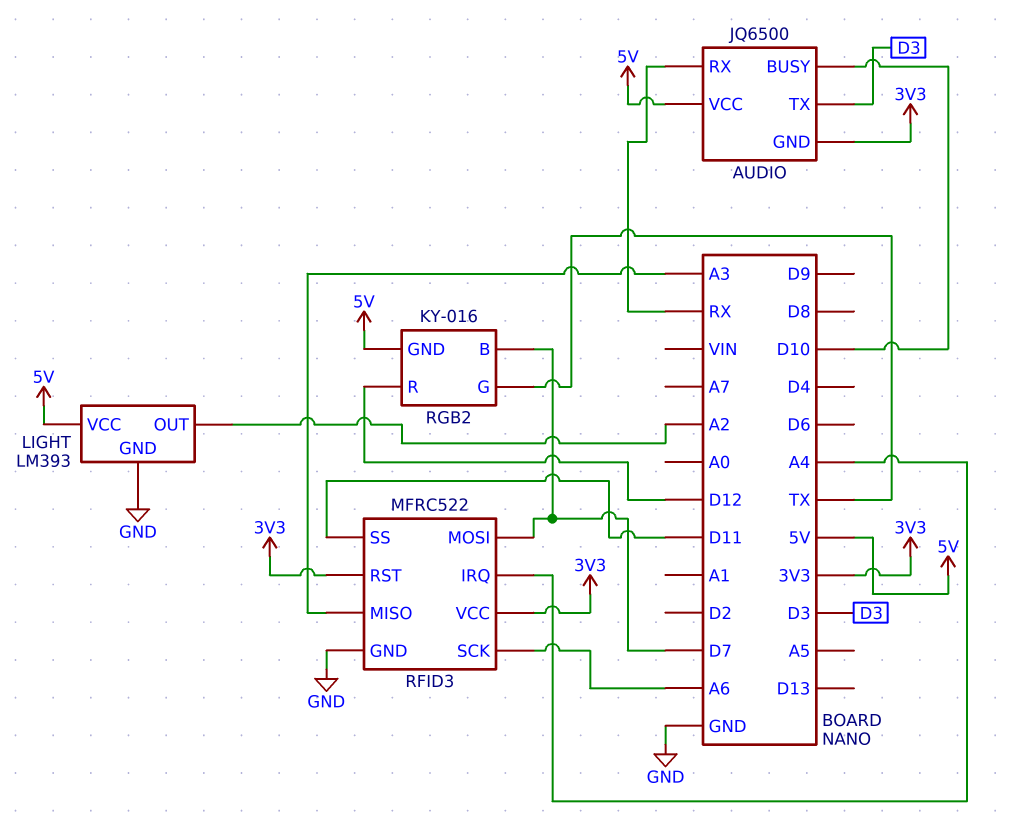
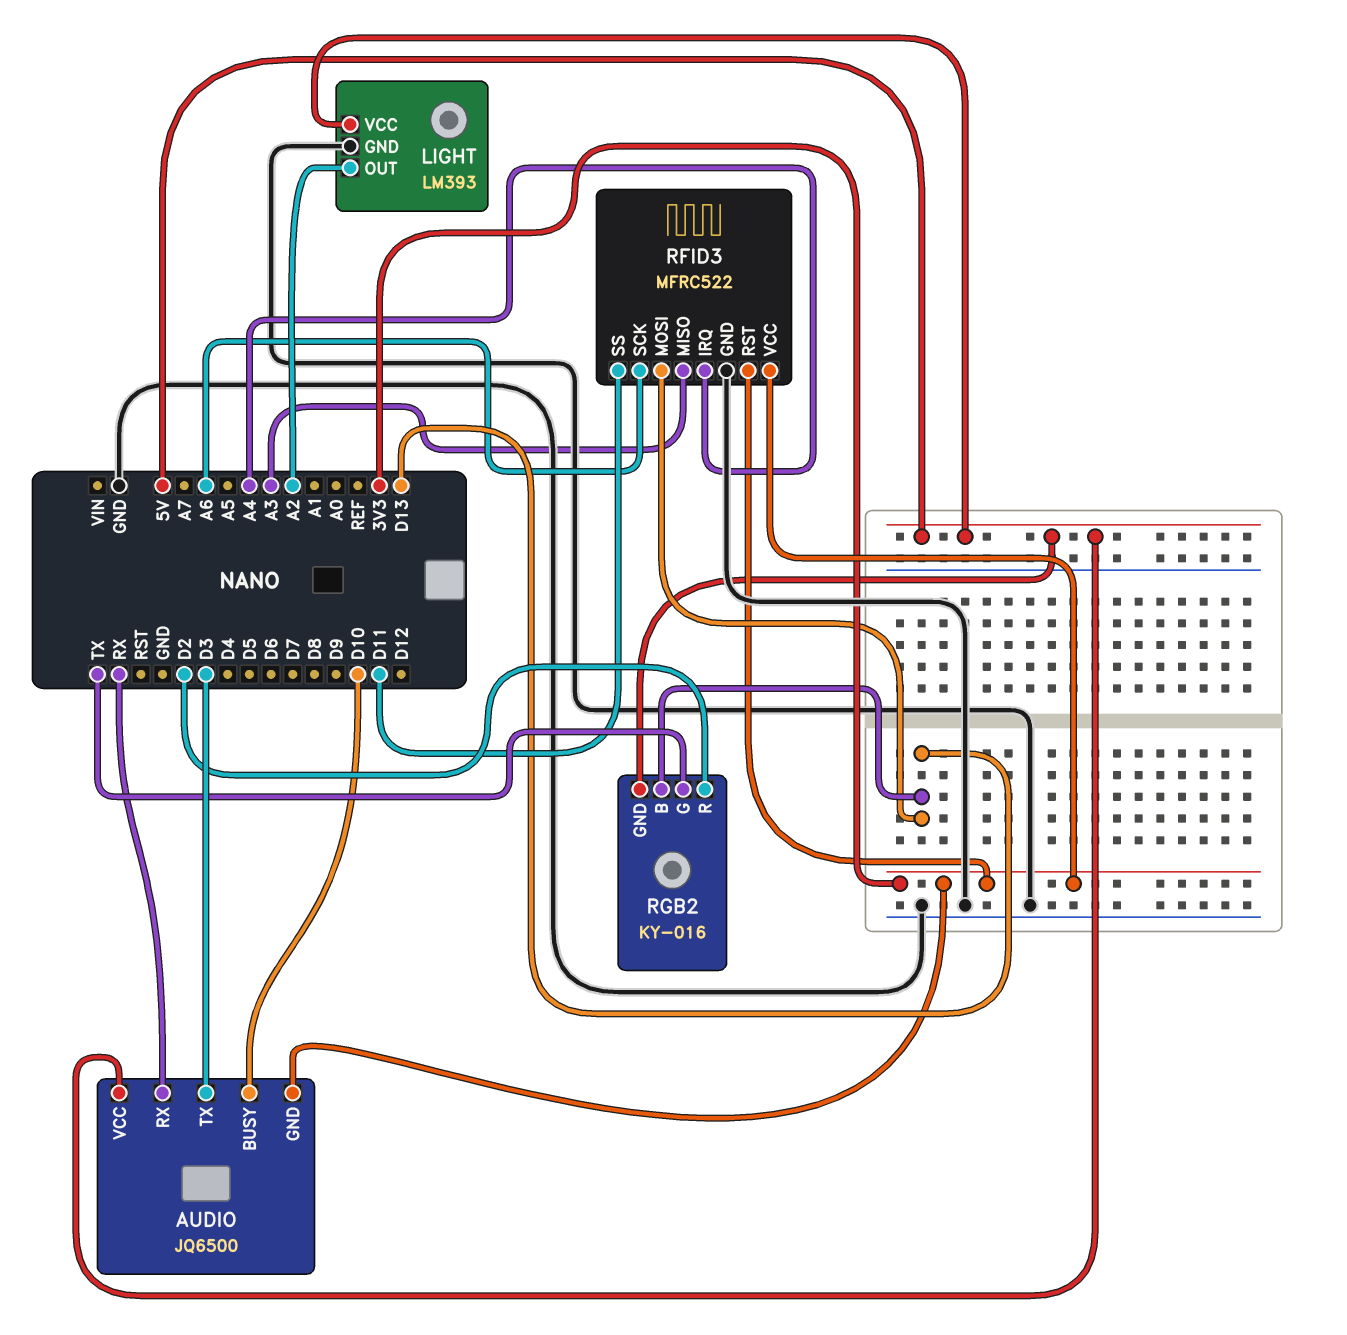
RFID3 pin MOSI: D7 -> D13
RGB2 pin B: D7 -> D13
RGB2 pin R: D12 -> D2

